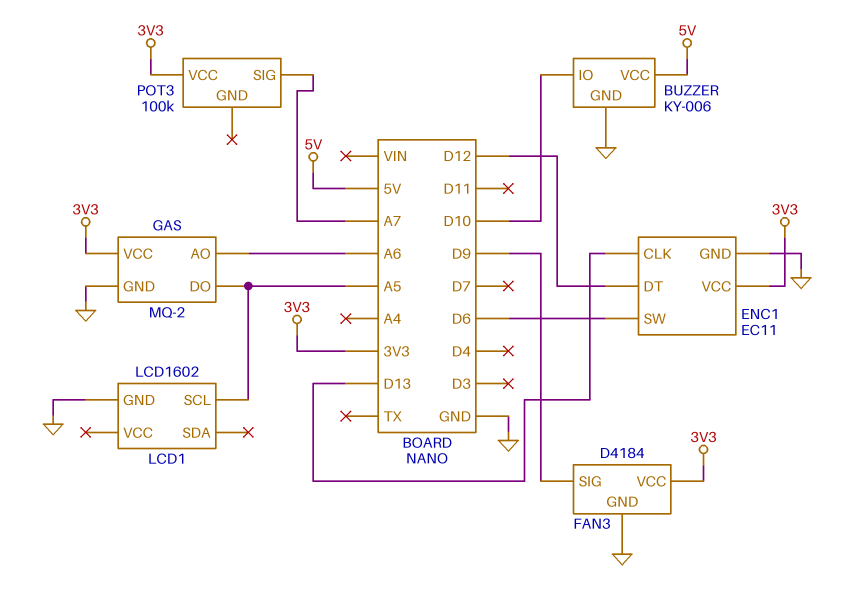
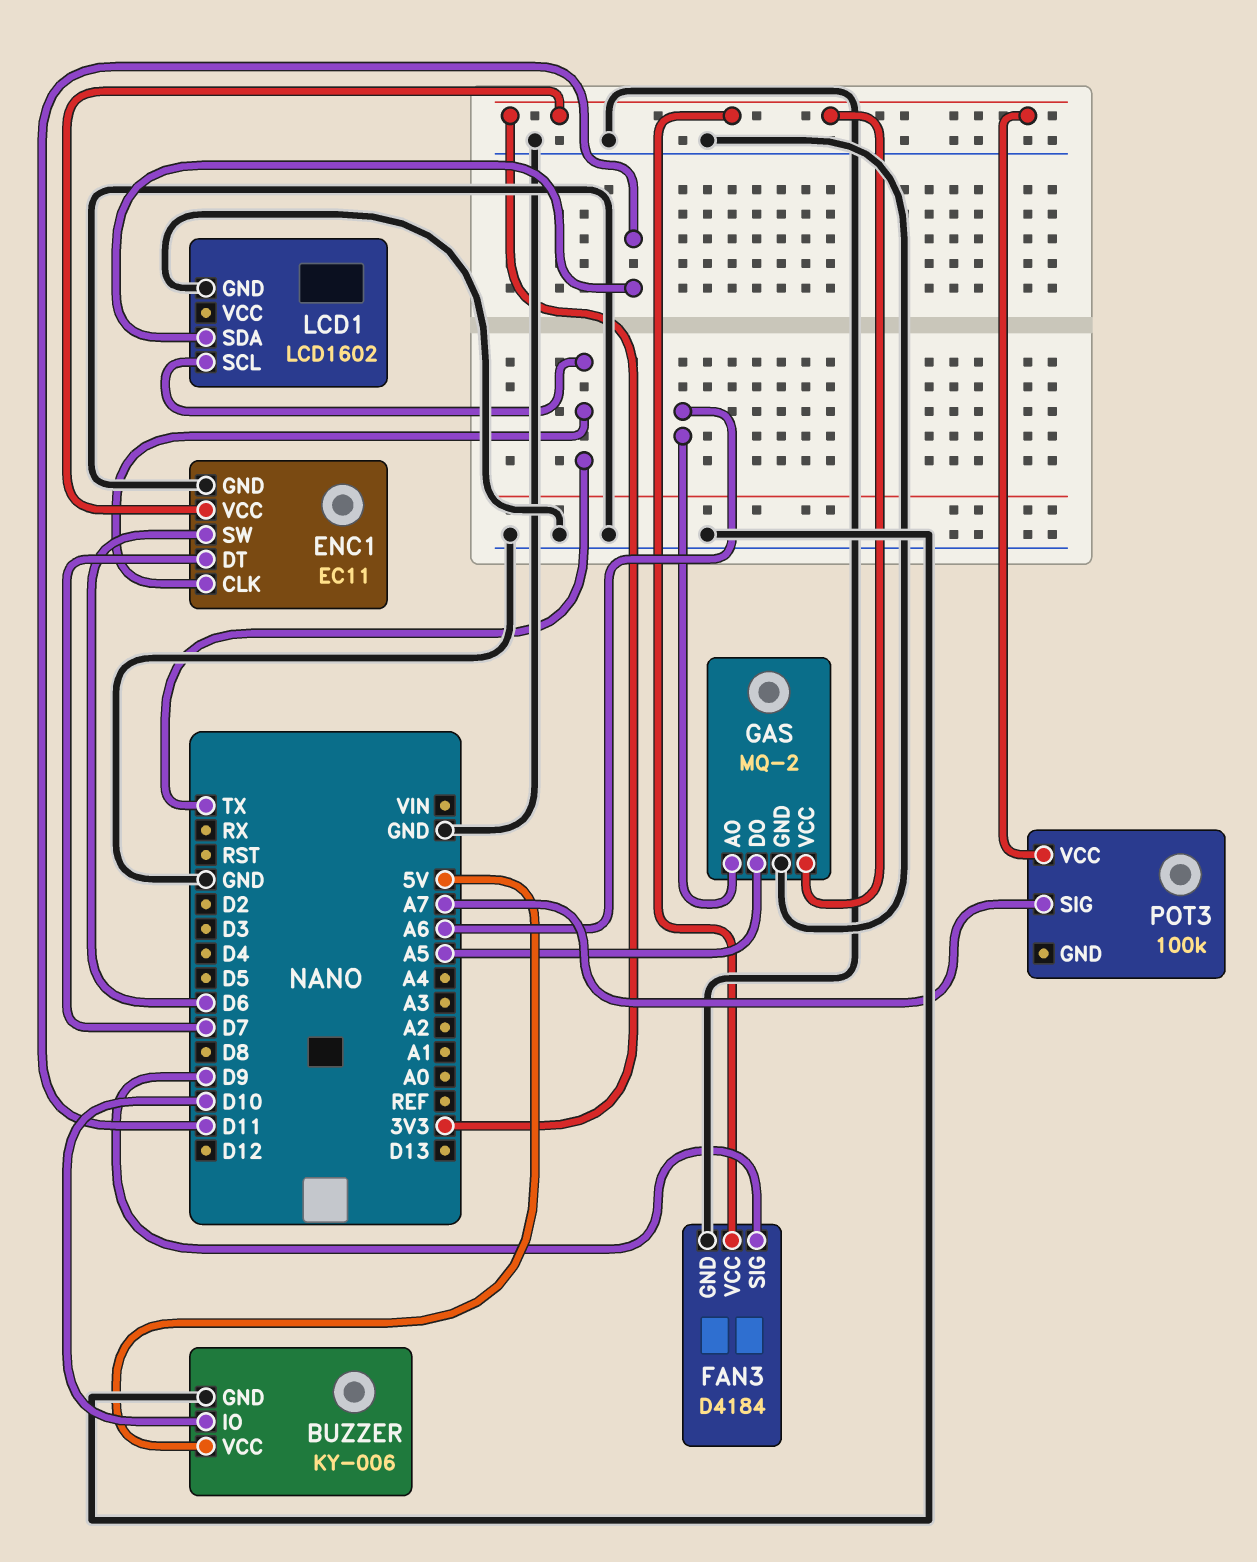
ENC1 pin CLK: D13 -> TX
ENC1 pin DT: D12 -> D7
LCD1 pin SCL: A5 -> TX
LCD1 pin SDA: none -> D11

